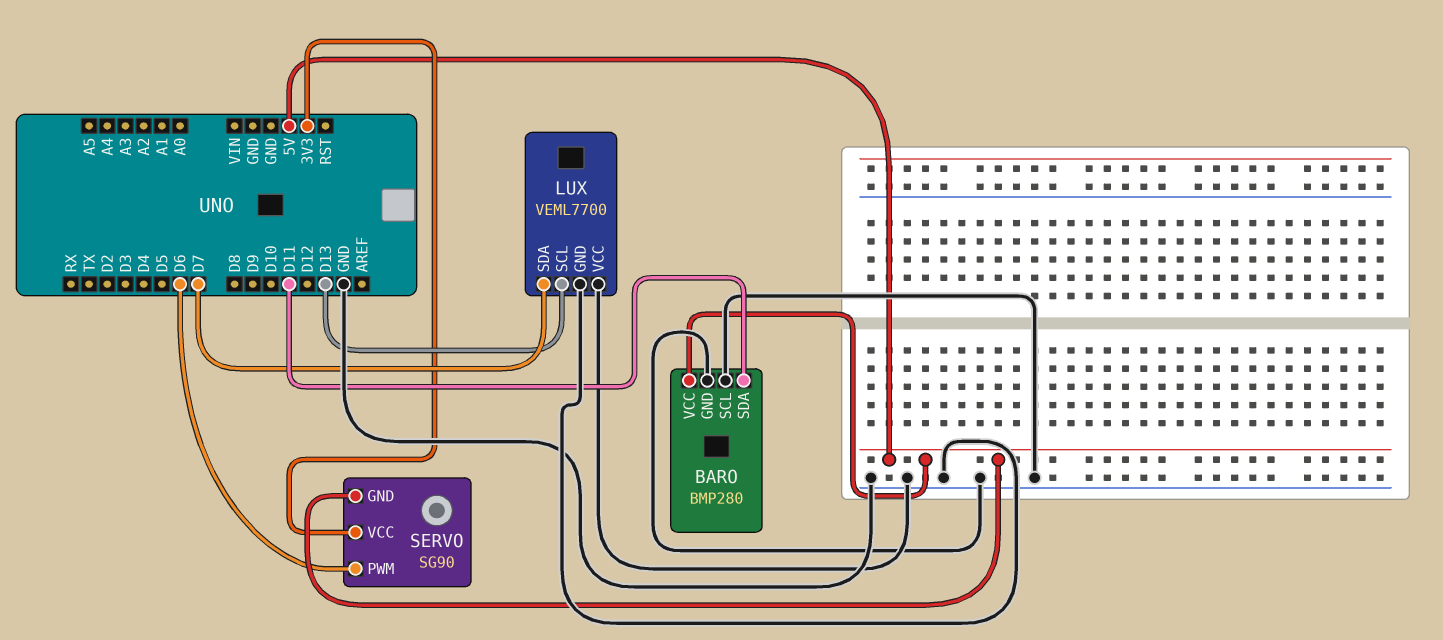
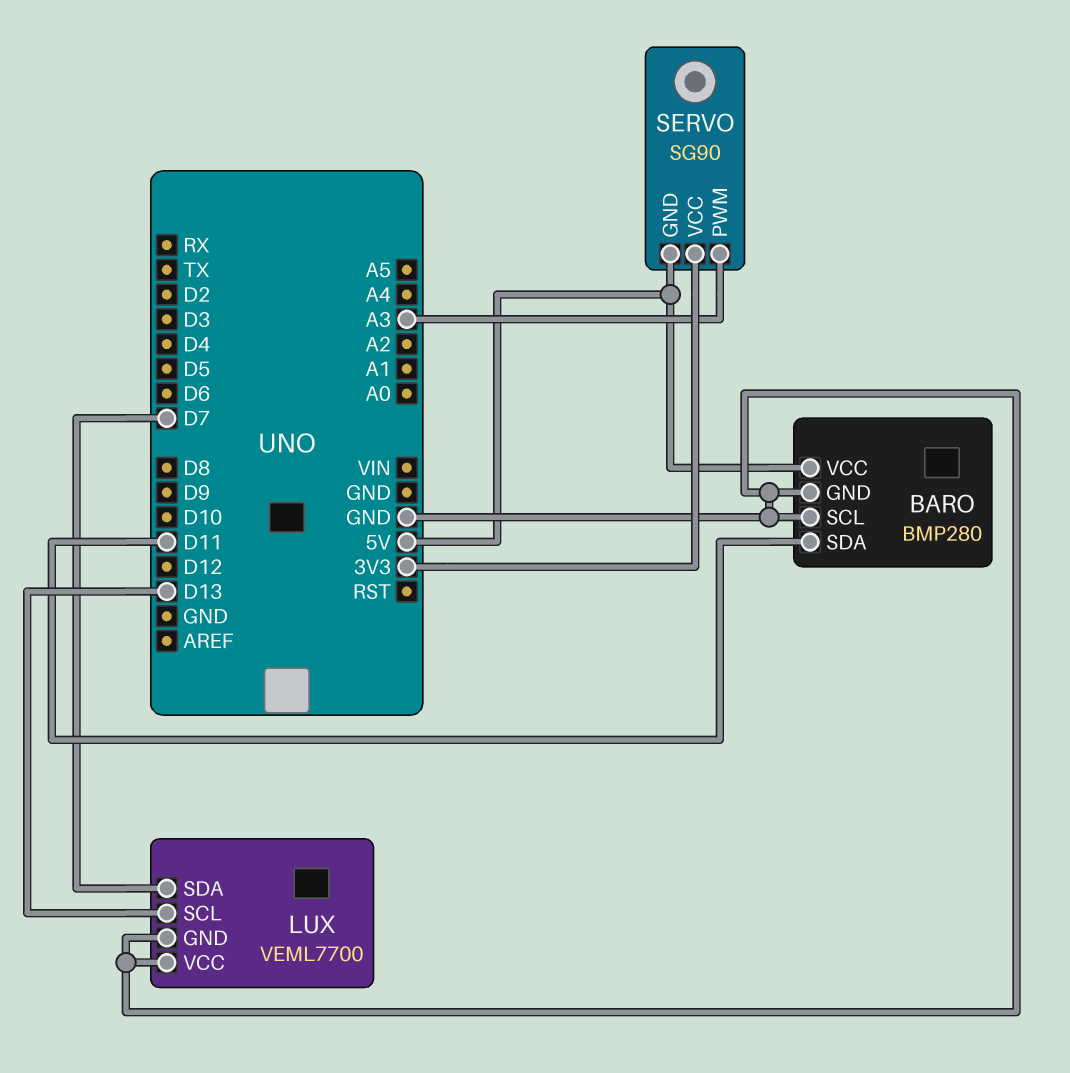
SERVO pin PWM: D6 -> A3

